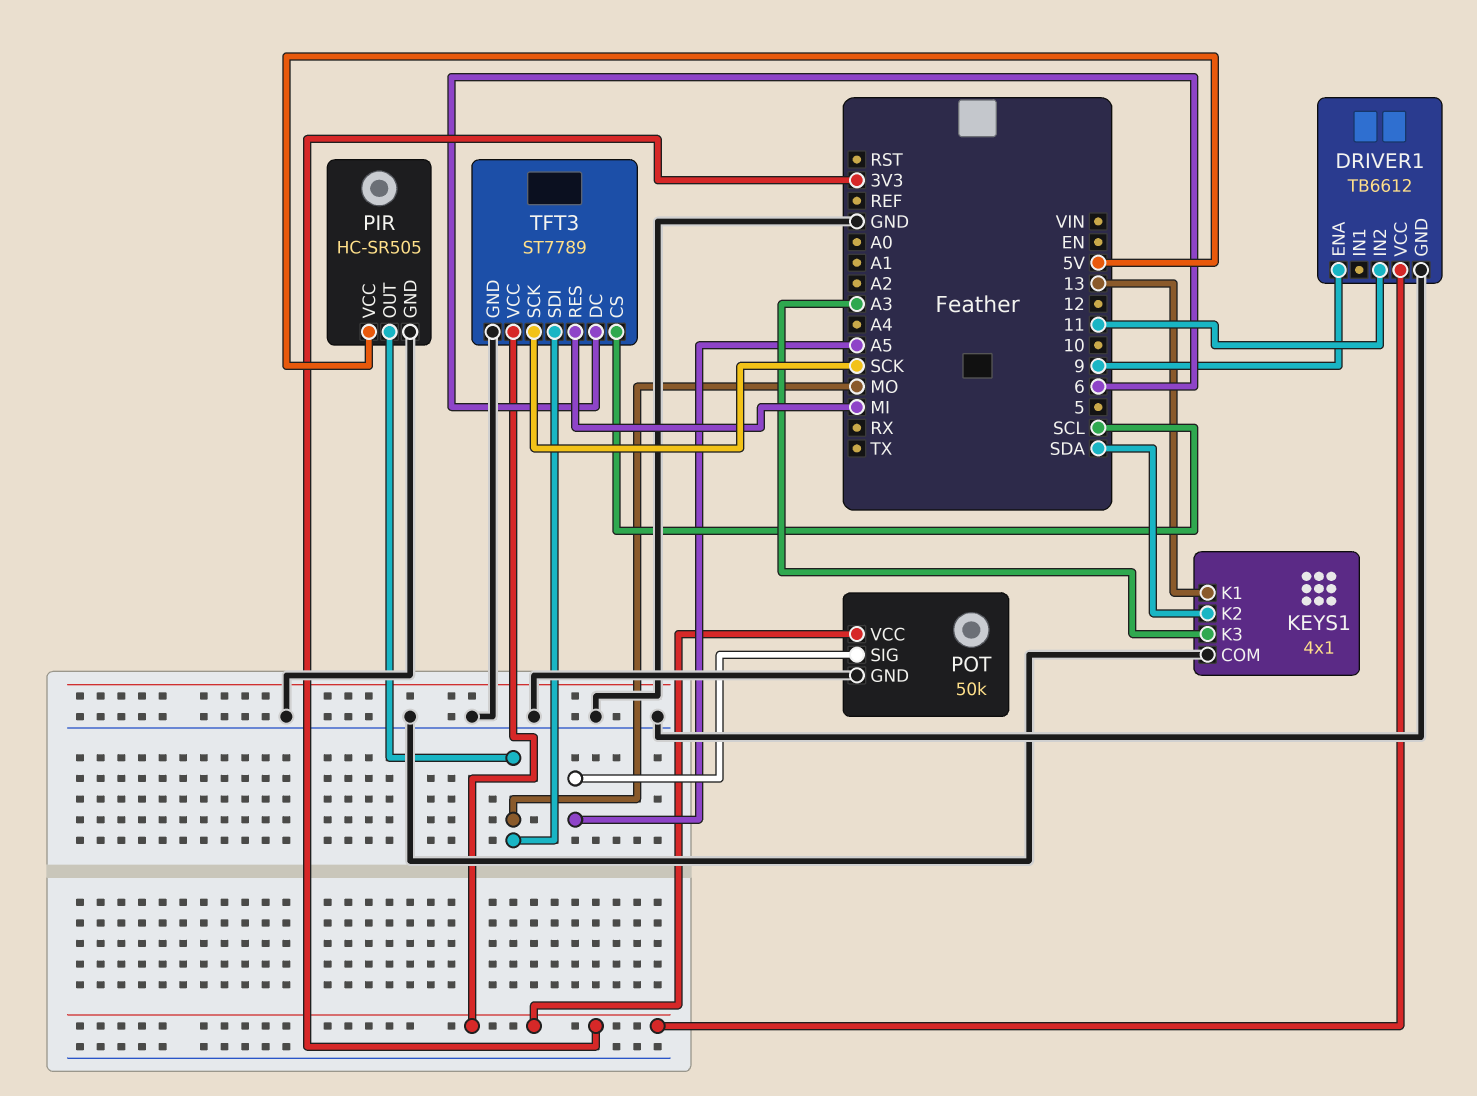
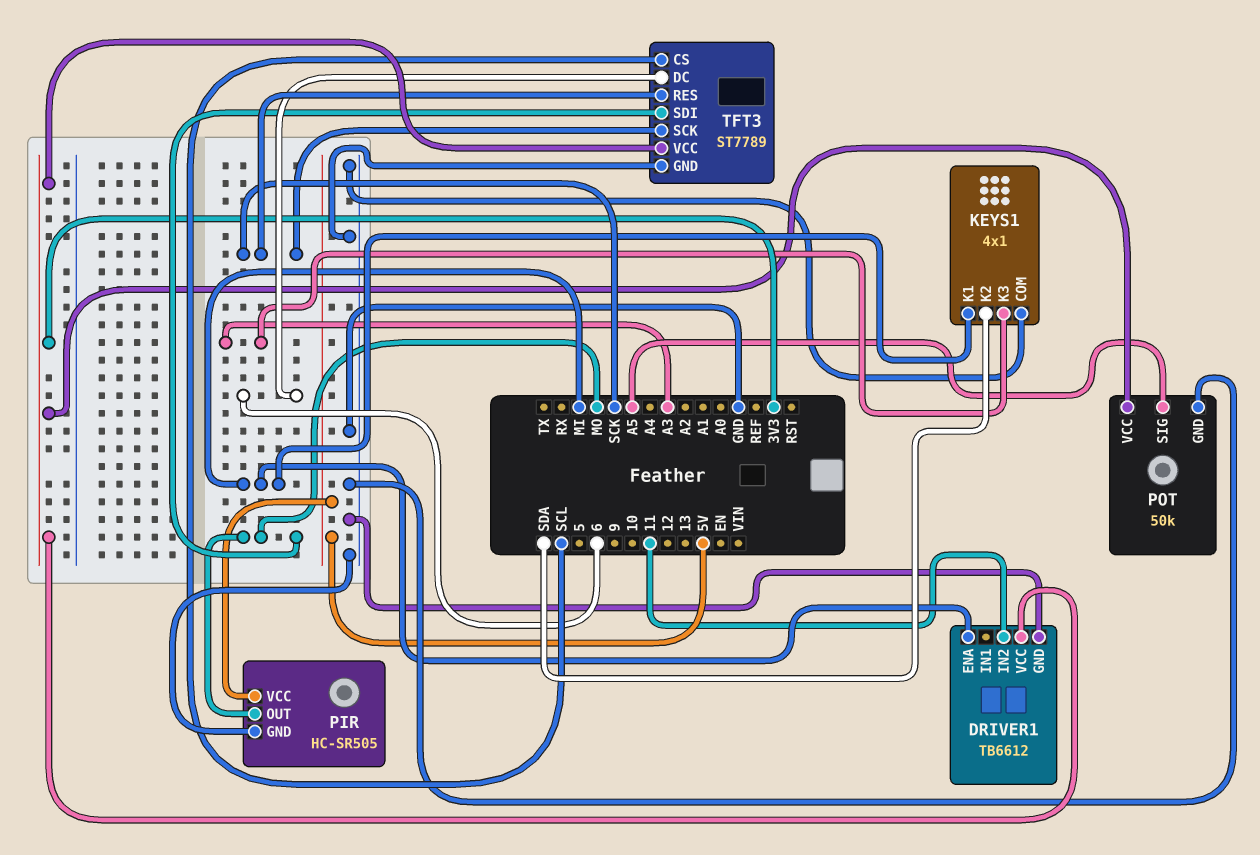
DRIVER1 pin ENA: 9 -> MI
KEYS1 pin K1: 13 -> MI
TFT3 pin RES: MI -> SCK

